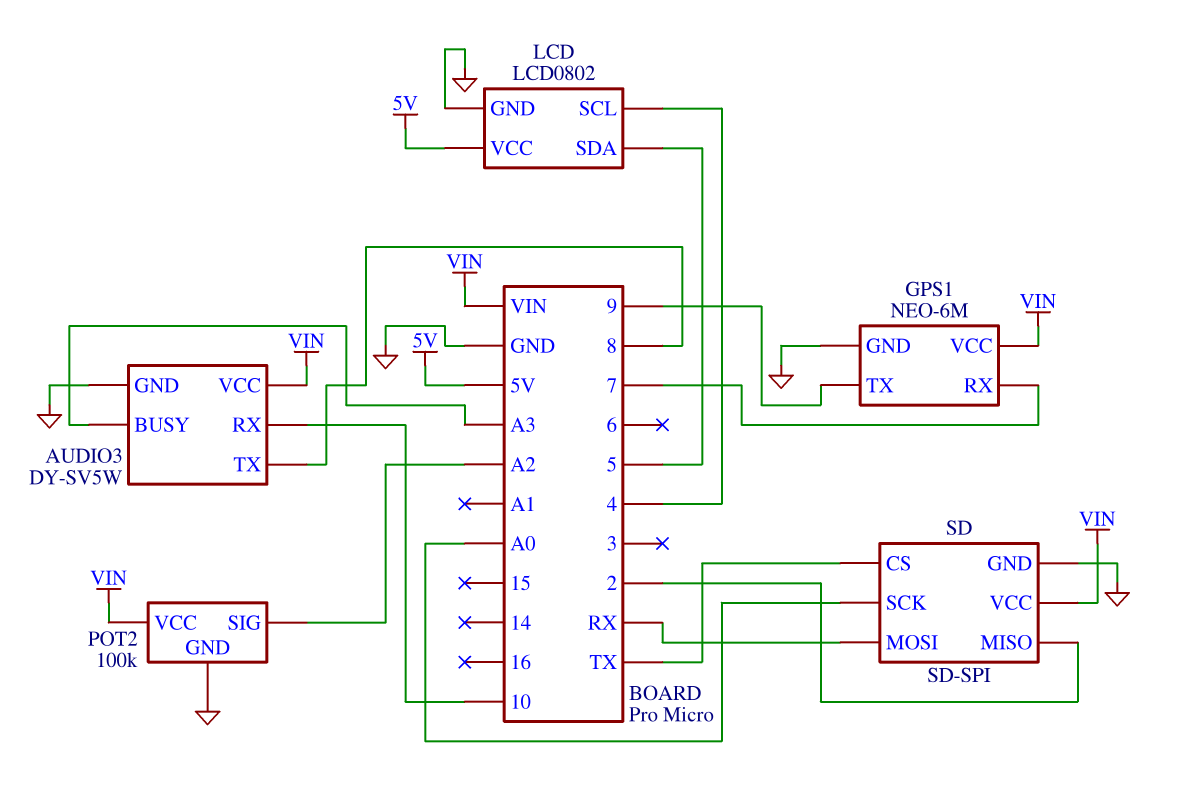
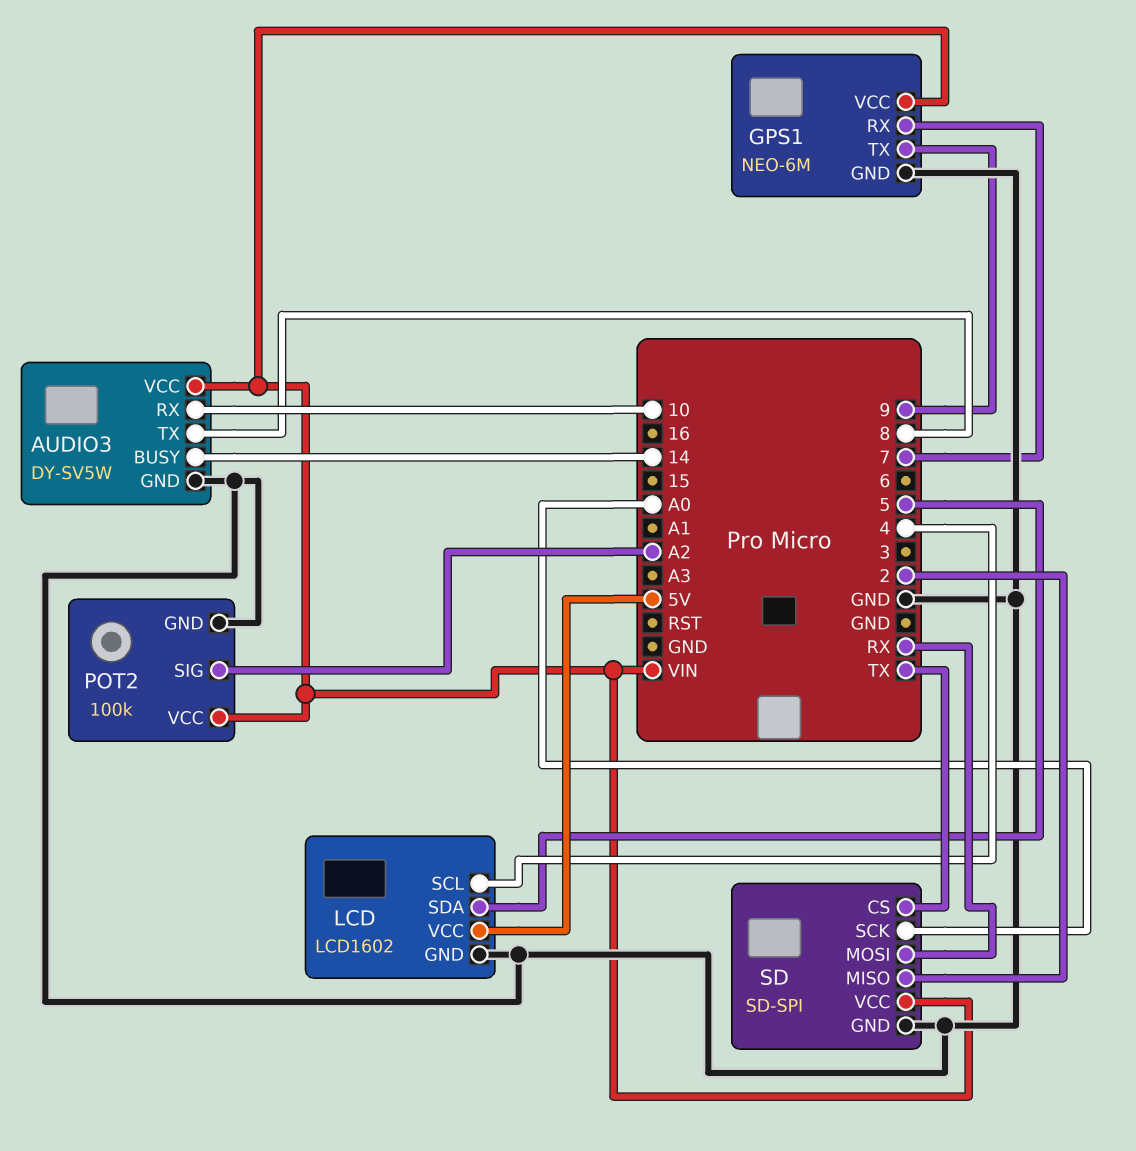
AUDIO3 pin BUSY: A3 -> 14
LCD: LCD0802 -> LCD1602

